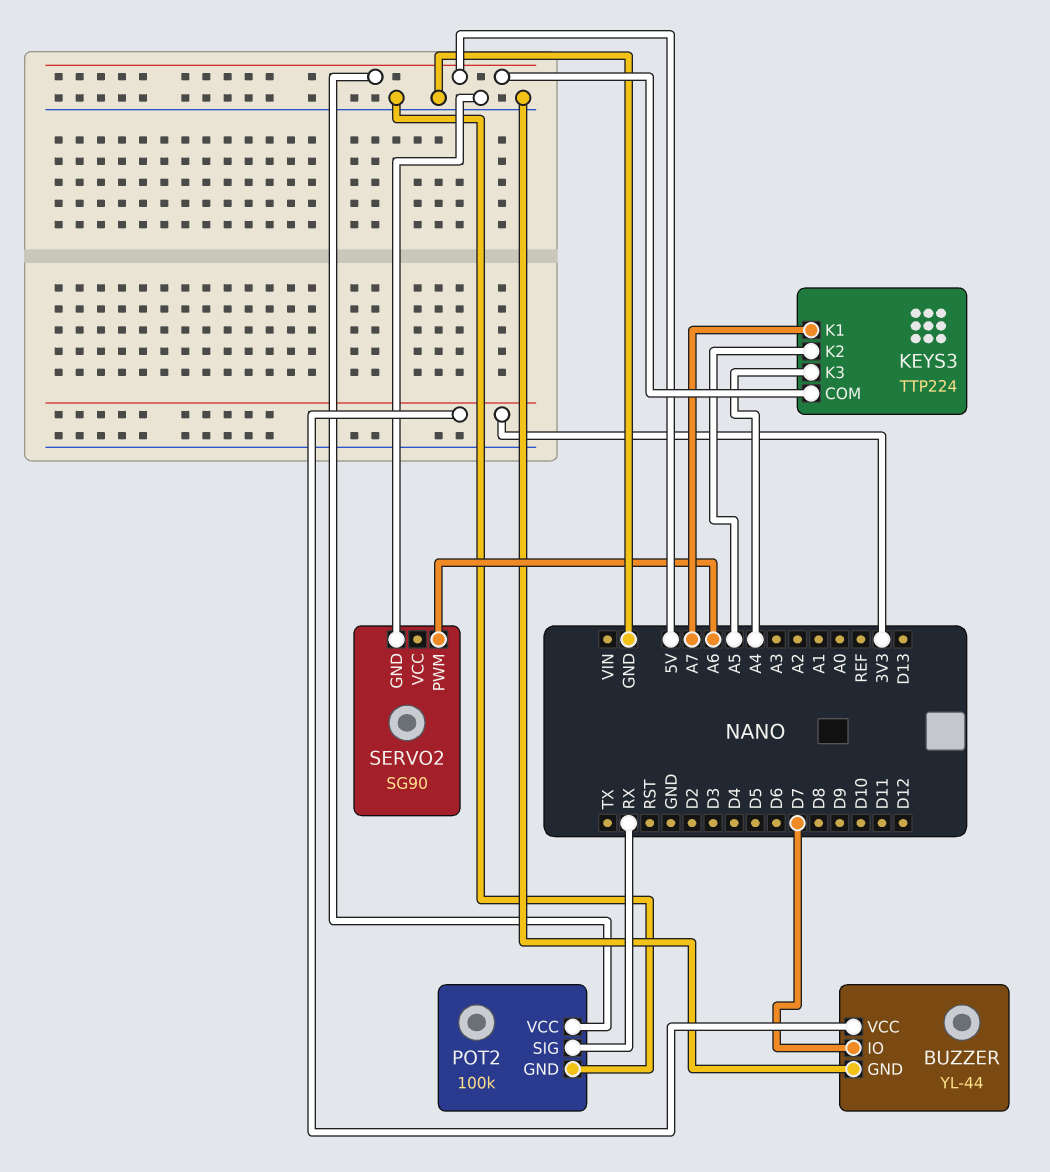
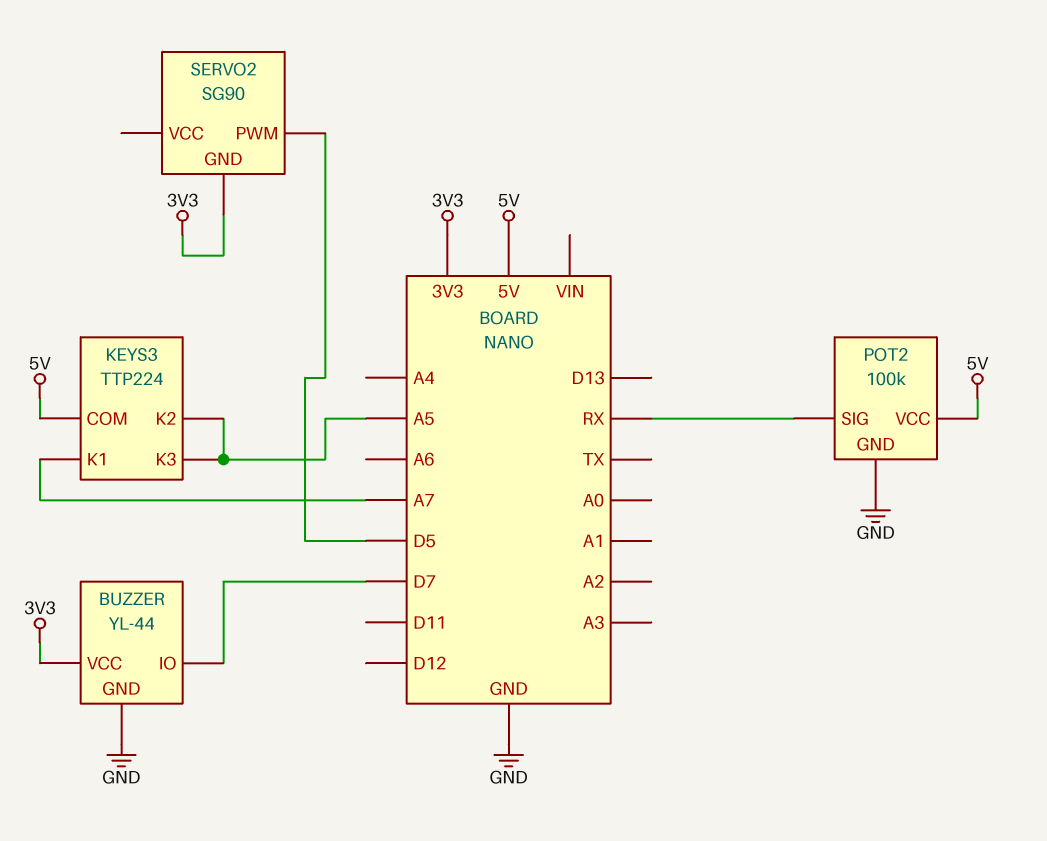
KEYS3 pin K3: A4 -> A5
SERVO2 pin GND: GND -> 3V3
SERVO2 pin PWM: A6 -> D5

